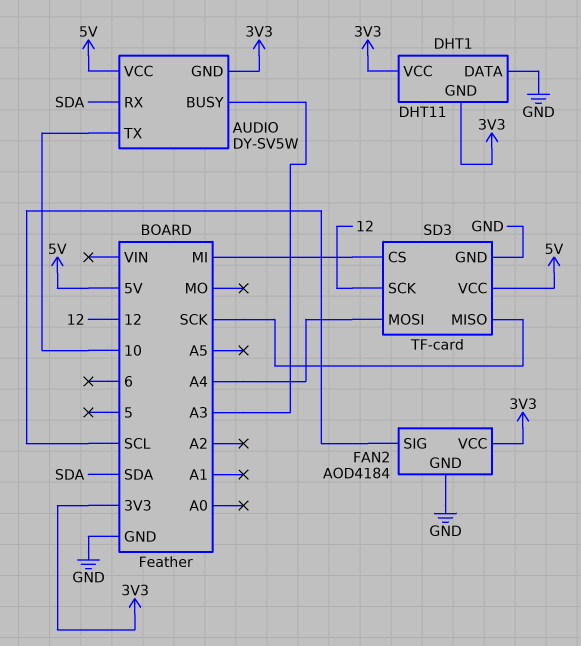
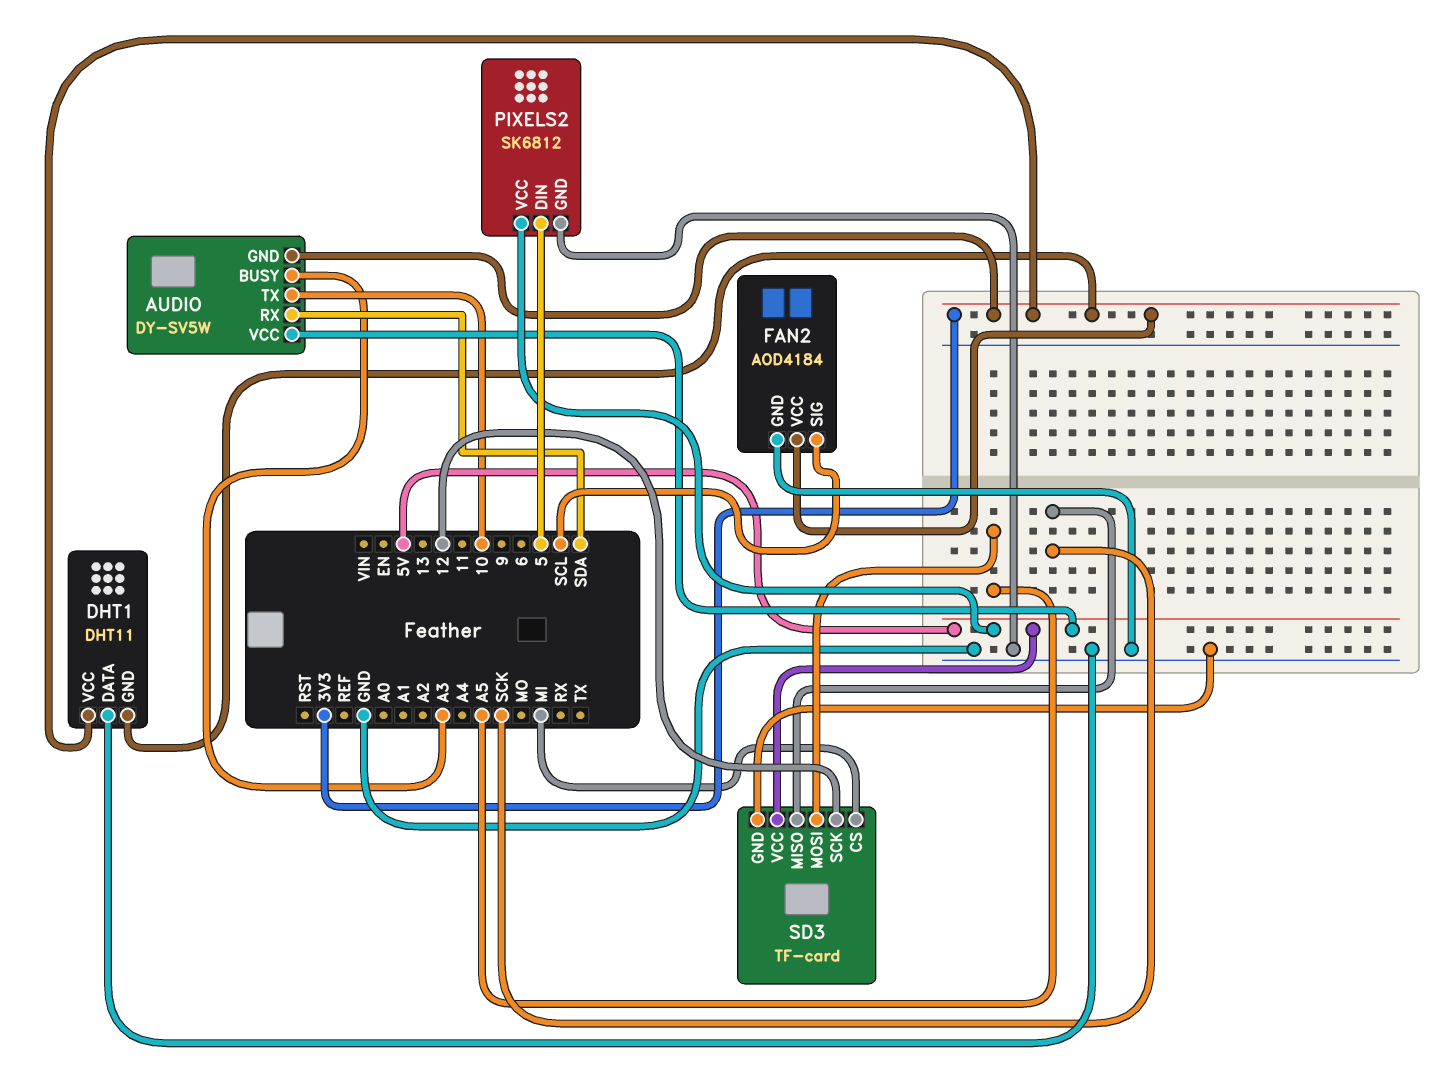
PIXELS2: none -> SK6812
PIXELS2 pin DIN: none -> 5
PIXELS2 pin GND: none -> GND
PIXELS2 pin VCC: none -> 5V
SD3 pin MOSI: A4 -> A5

